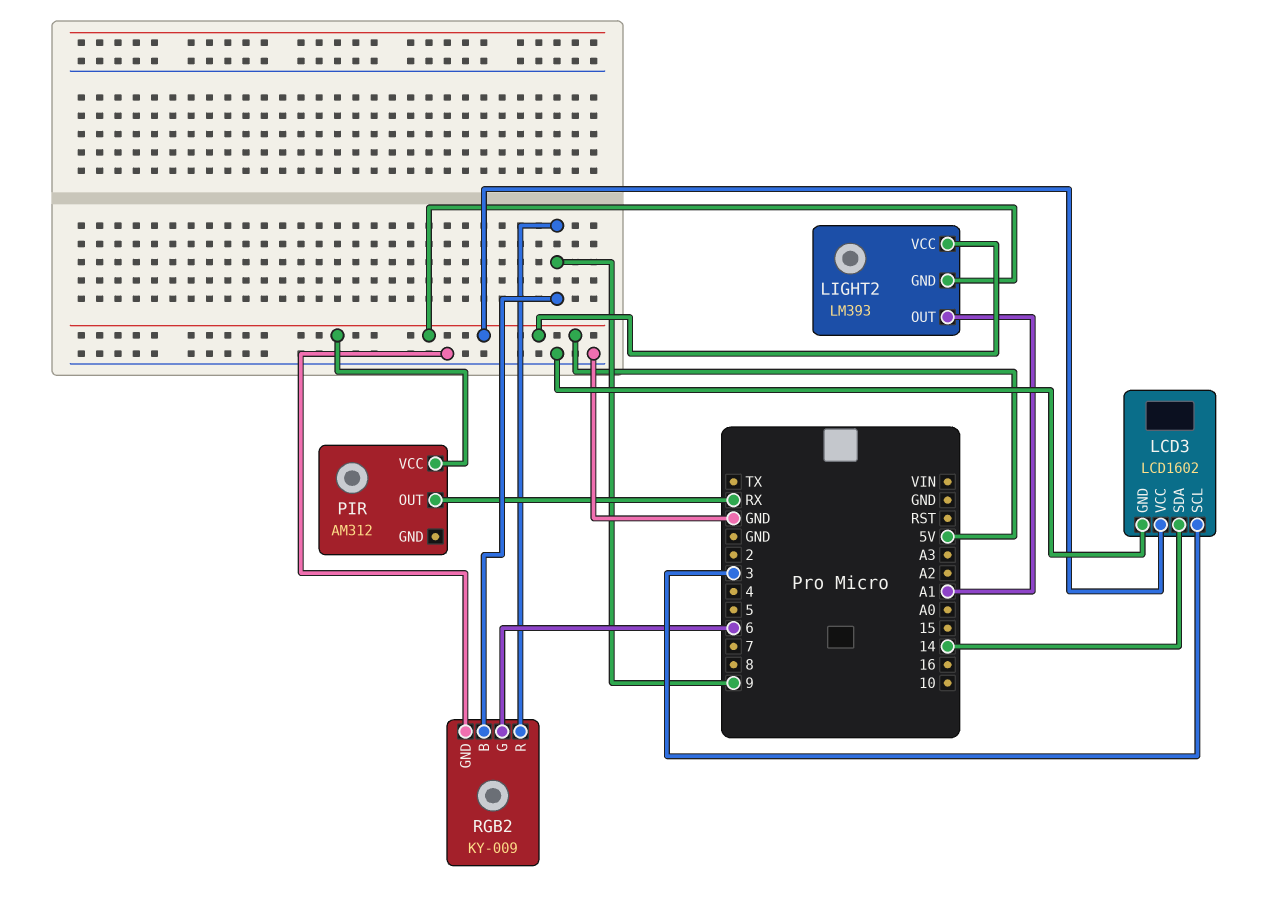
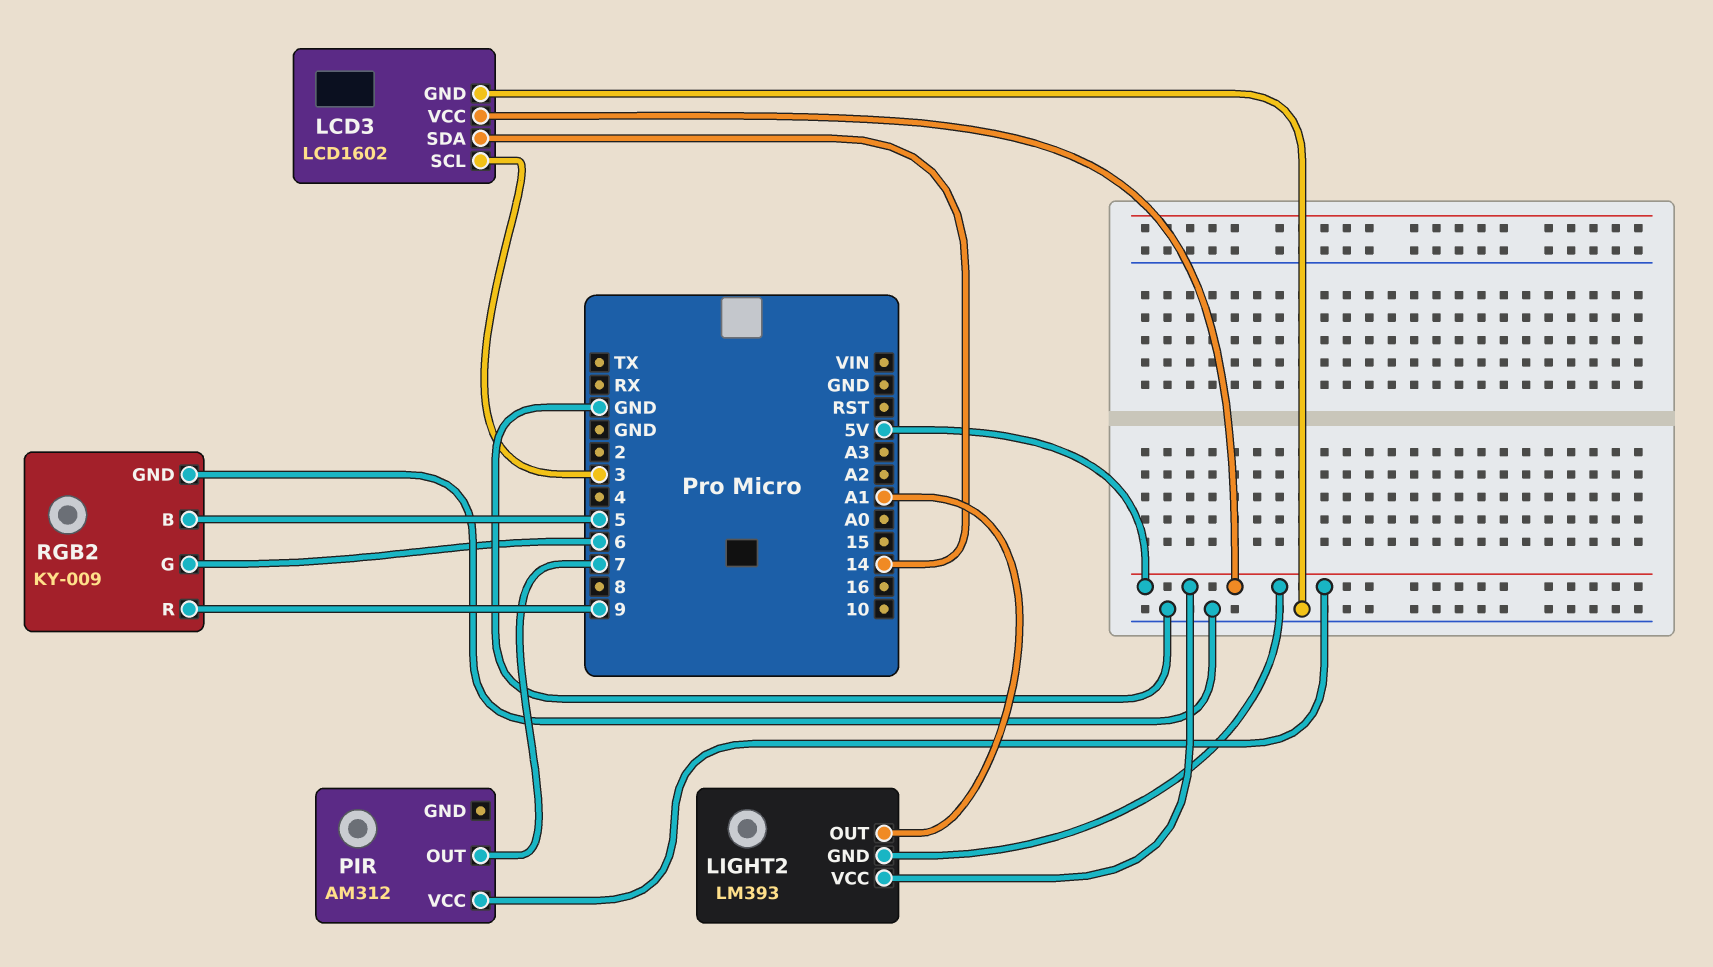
PIR pin OUT: RX -> 7
RGB2 pin B: 9 -> 5

